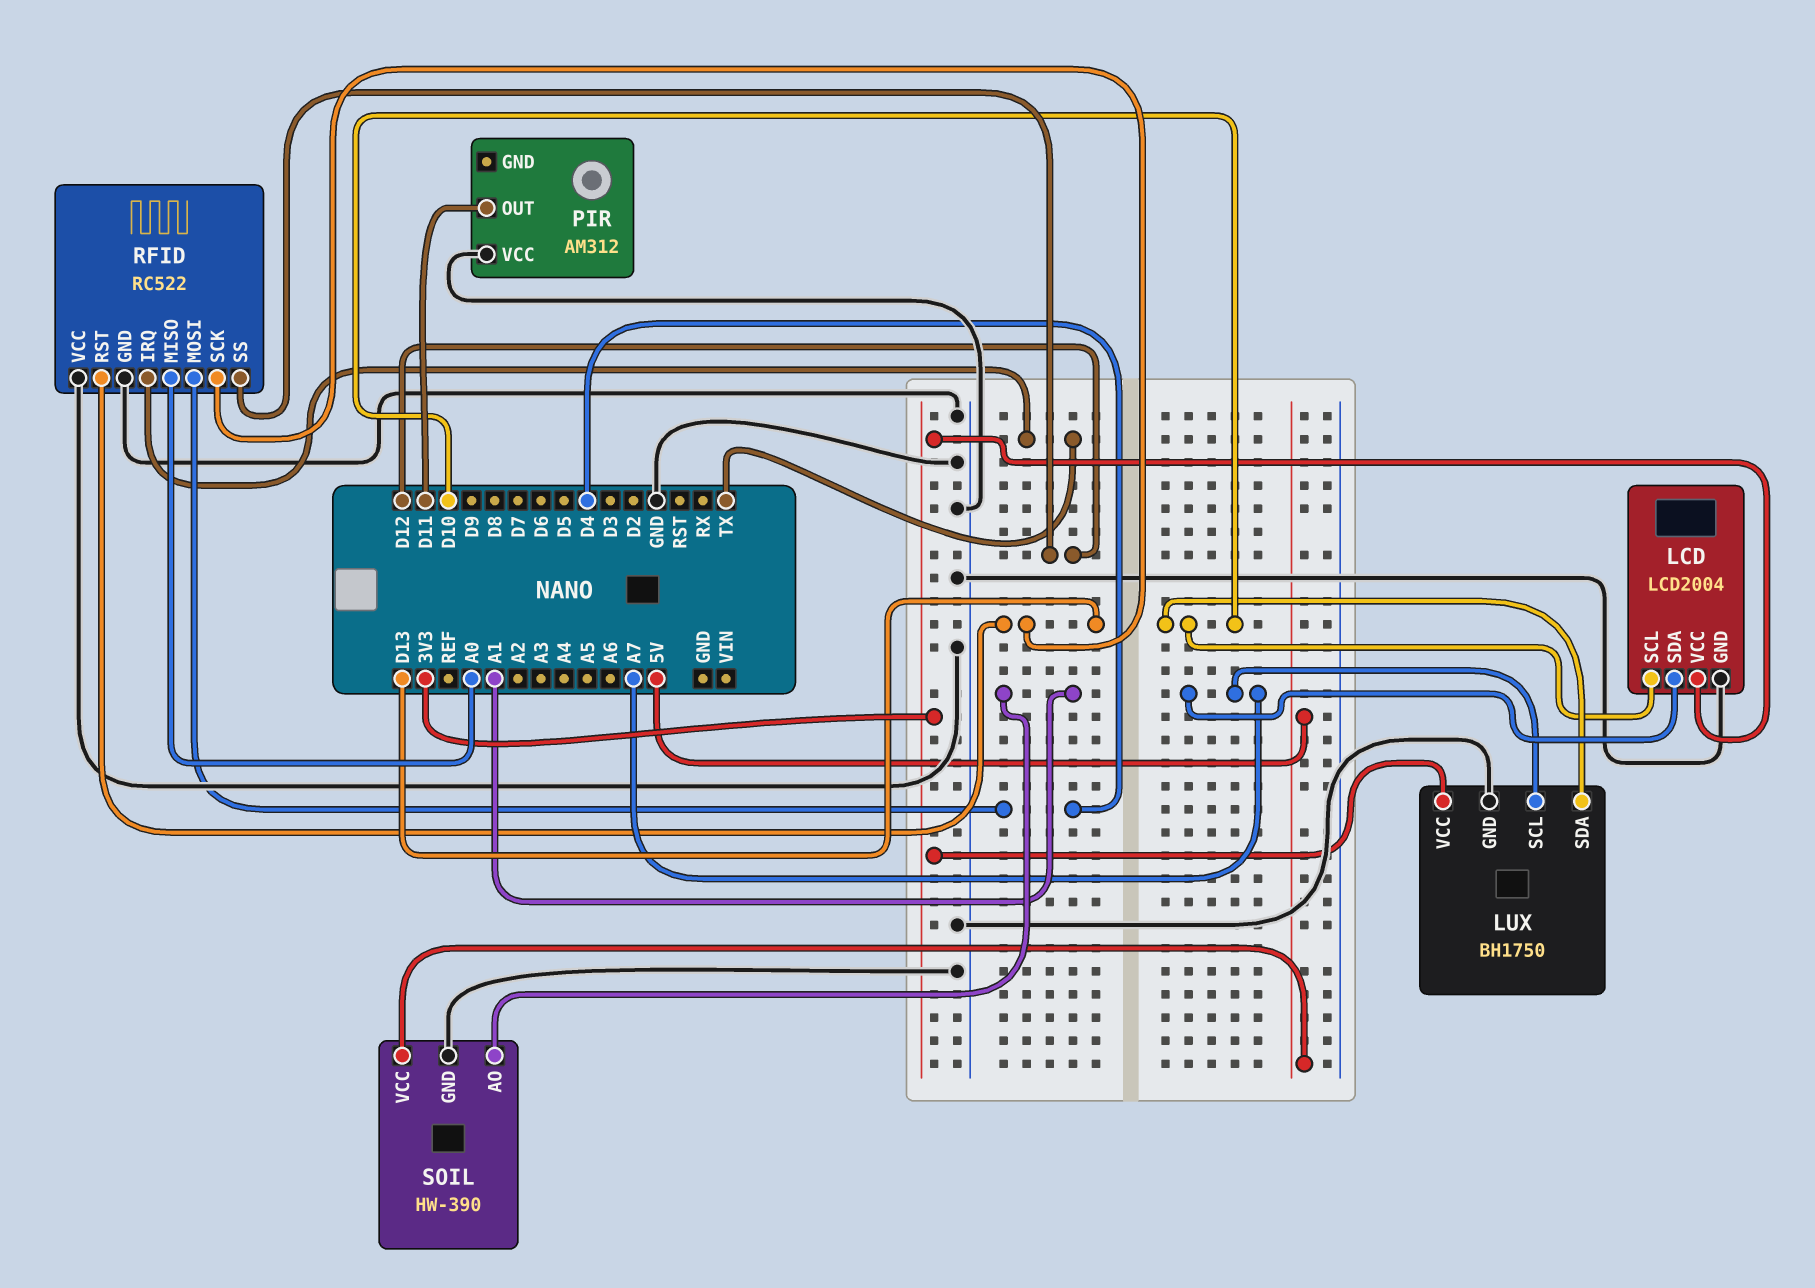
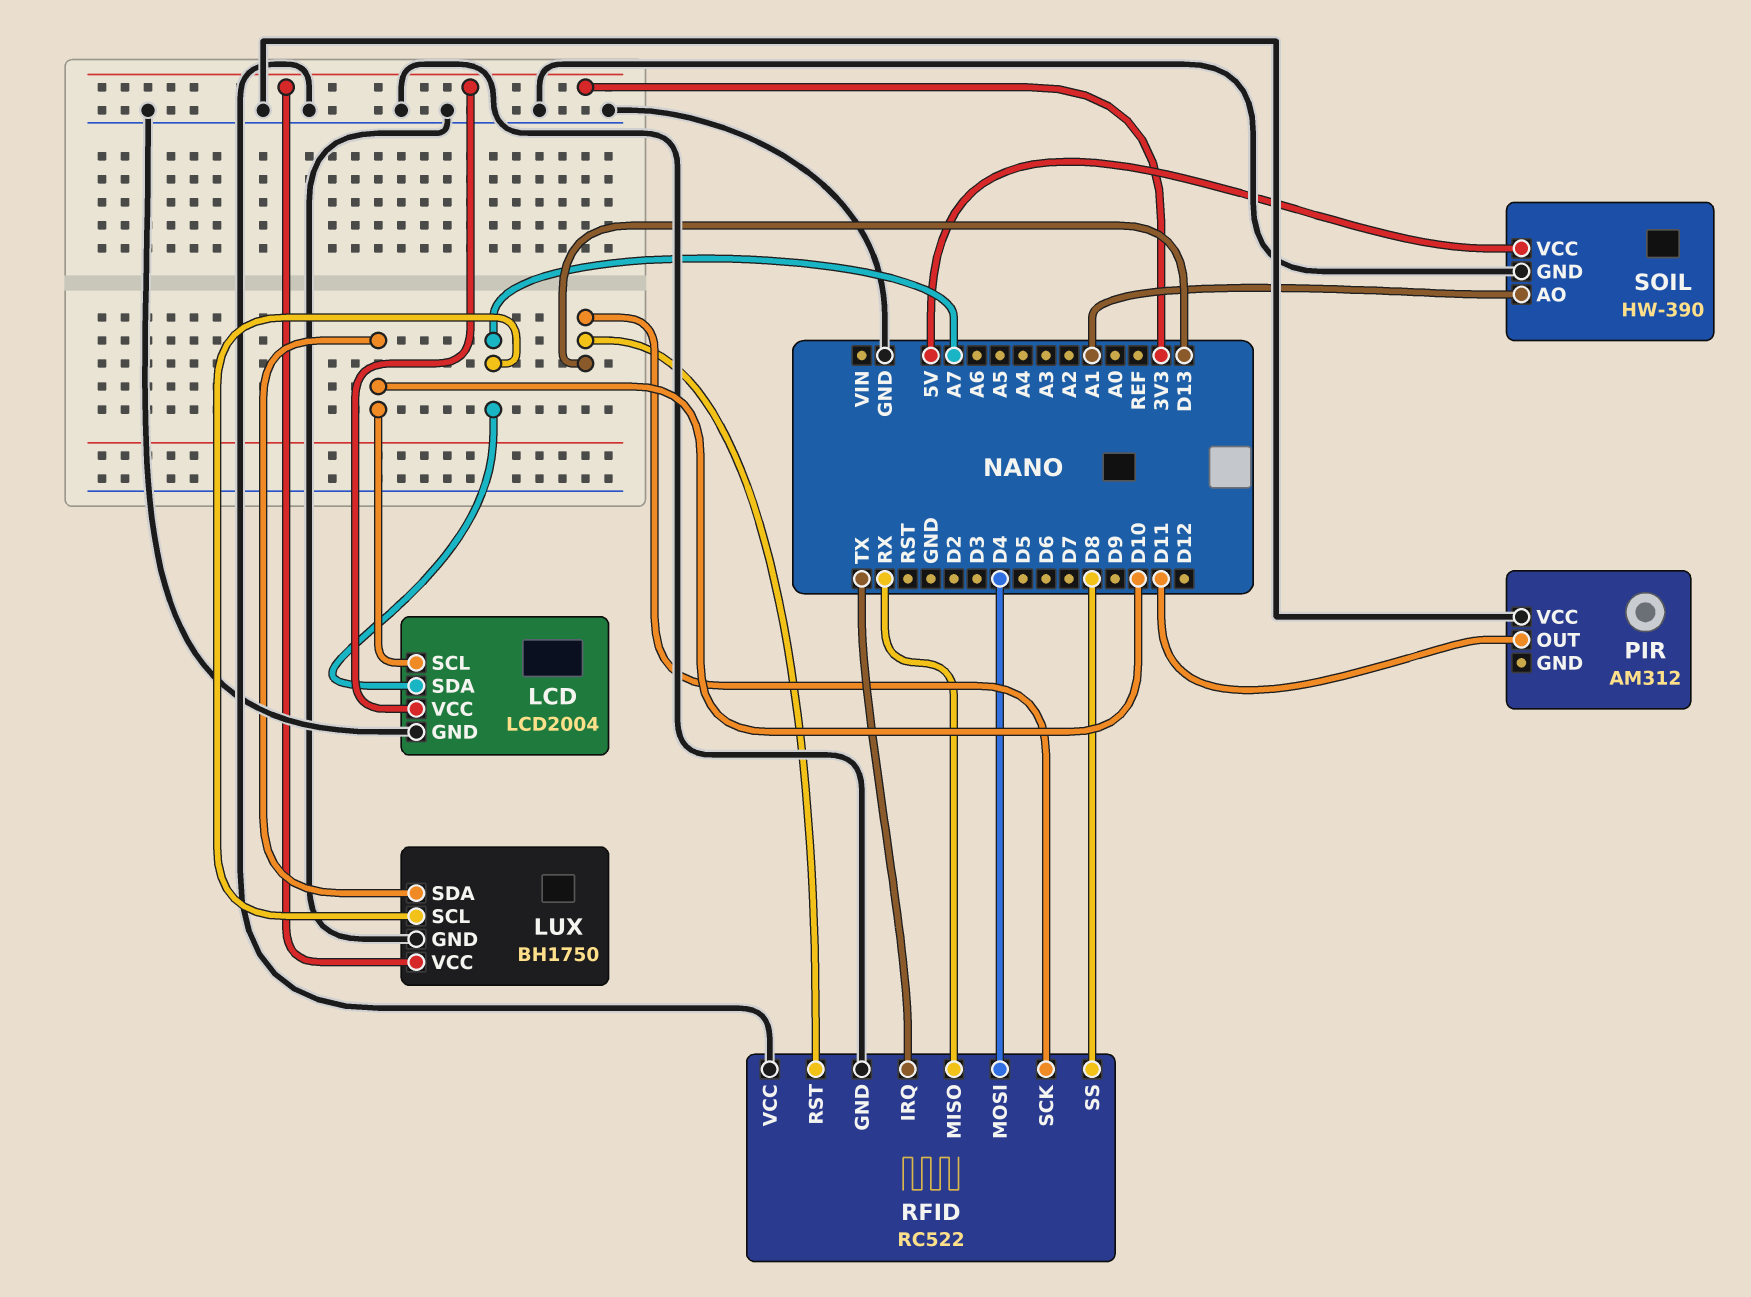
RFID pin MISO: A0 -> RX
RFID pin SS: D12 -> D8

